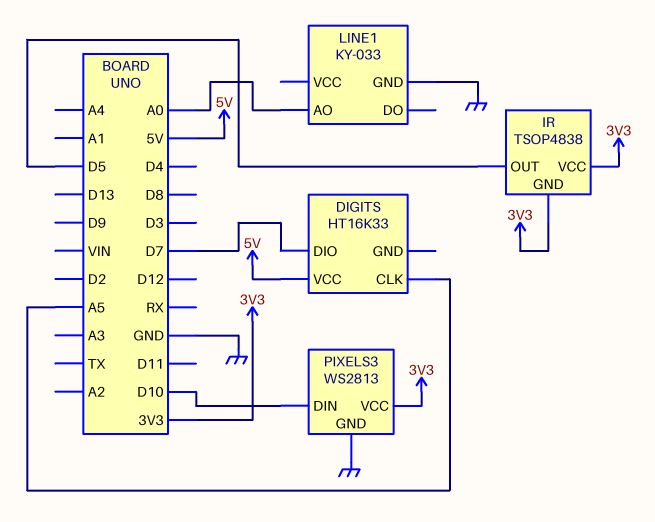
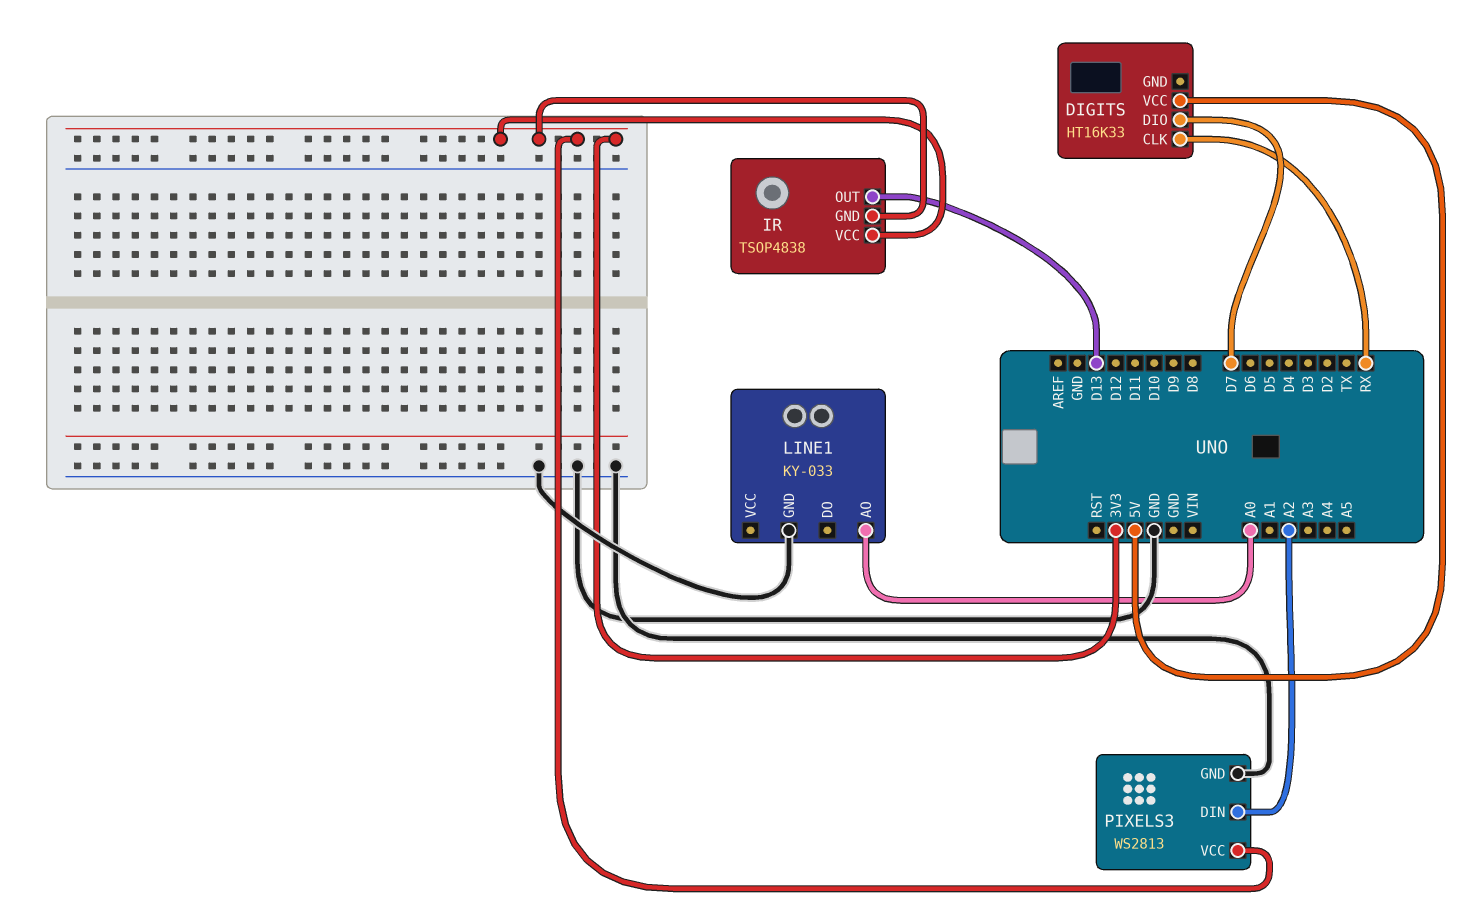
DIGITS pin CLK: A5 -> RX
IR pin OUT: D5 -> D13
PIXELS3 pin DIN: D10 -> A2

